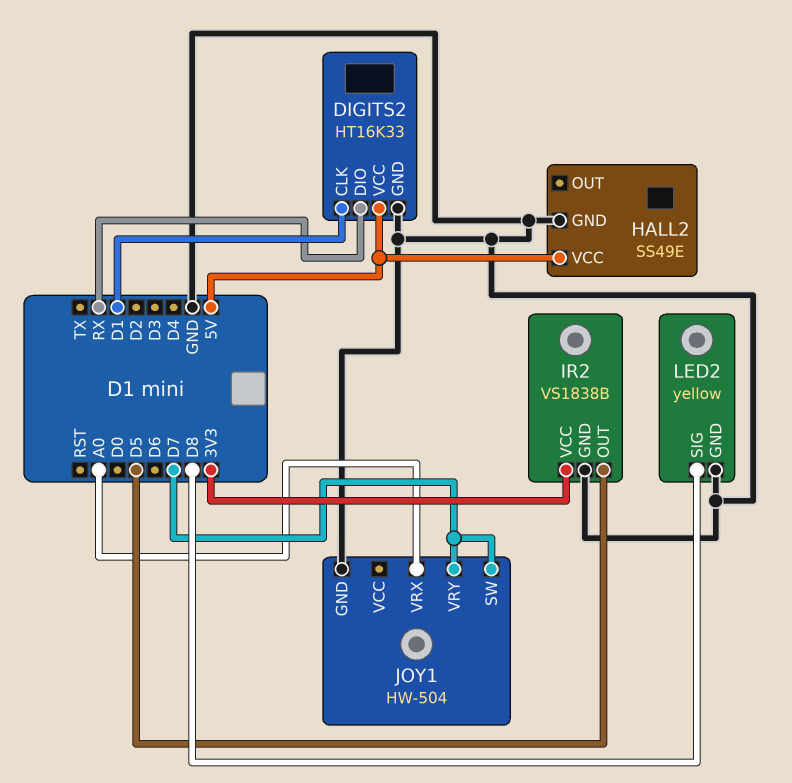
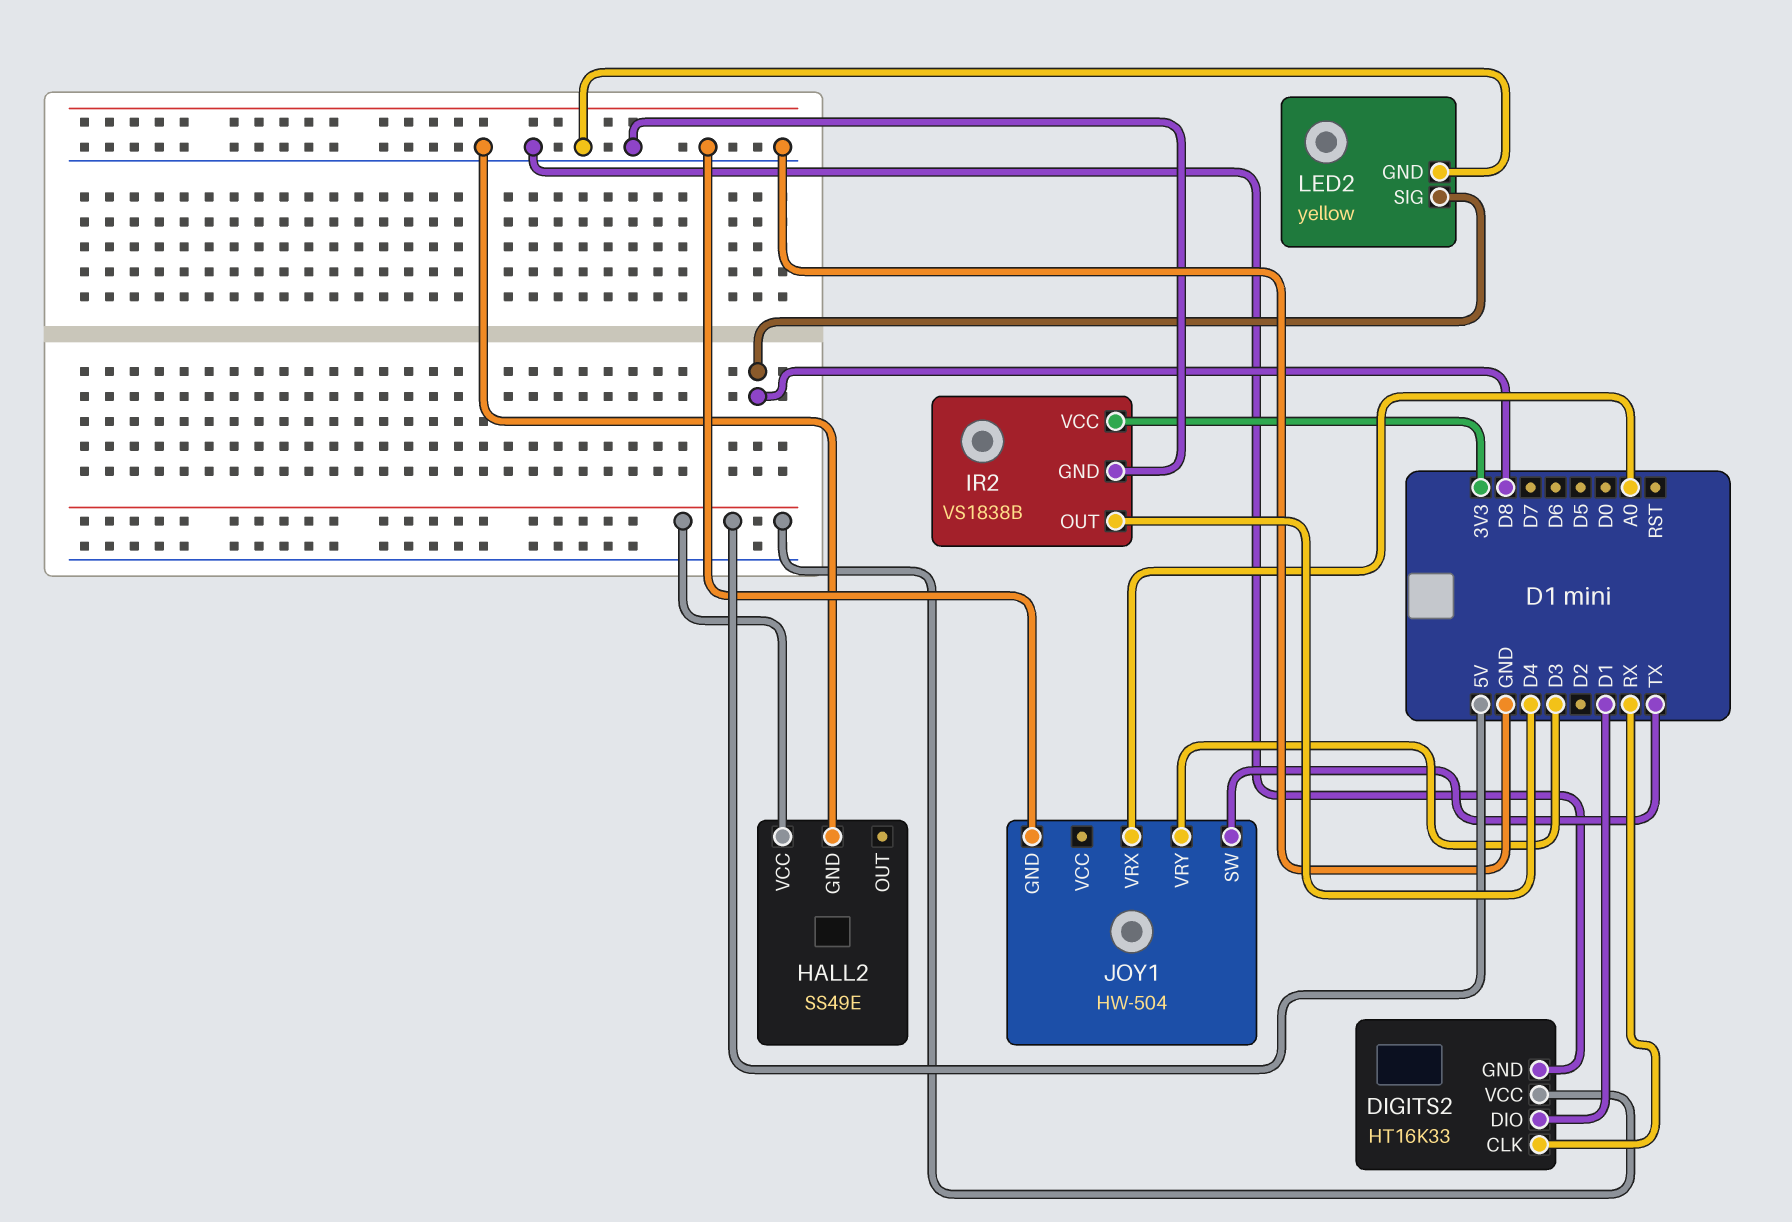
DIGITS2 pin CLK: D1 -> RX
DIGITS2 pin DIO: RX -> D1
IR2 pin OUT: D5 -> D4
JOY1 pin SW: D7 -> TX
JOY1 pin VRY: D7 -> D3

